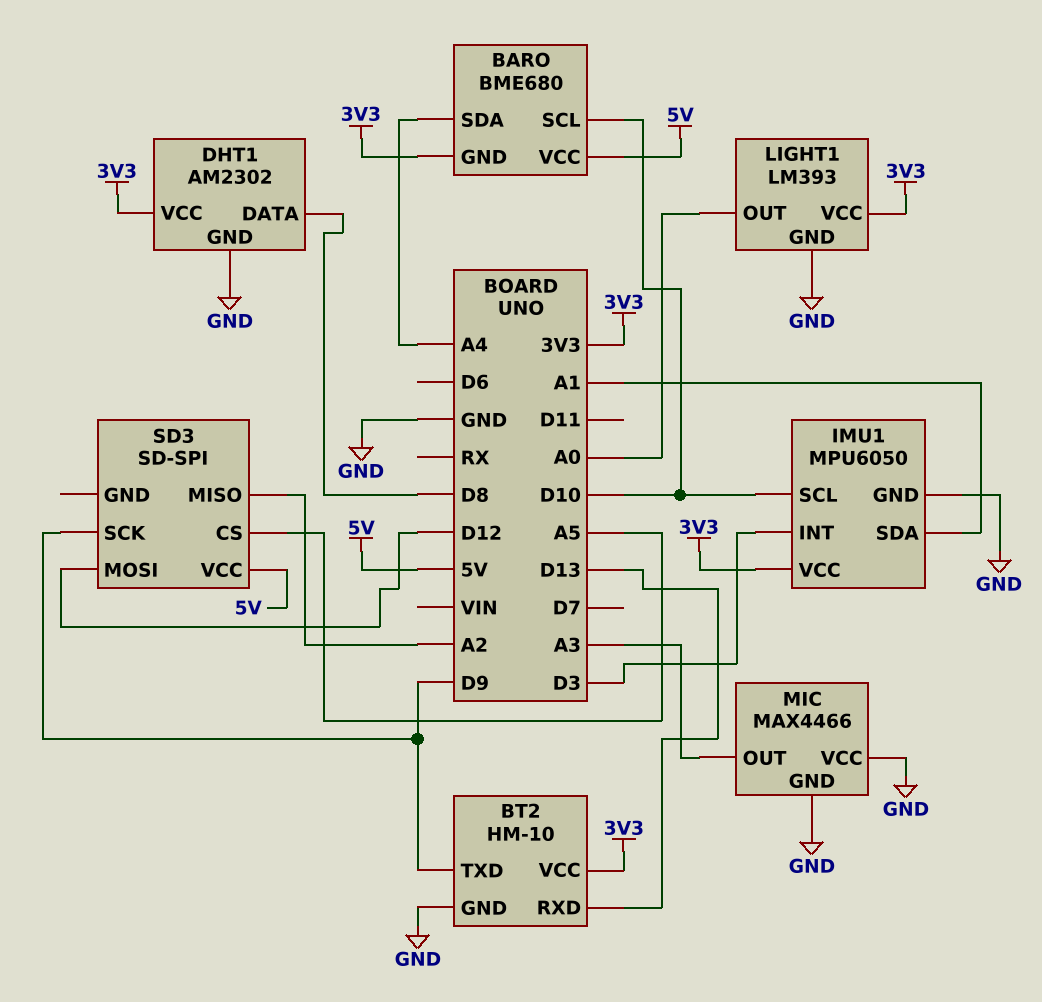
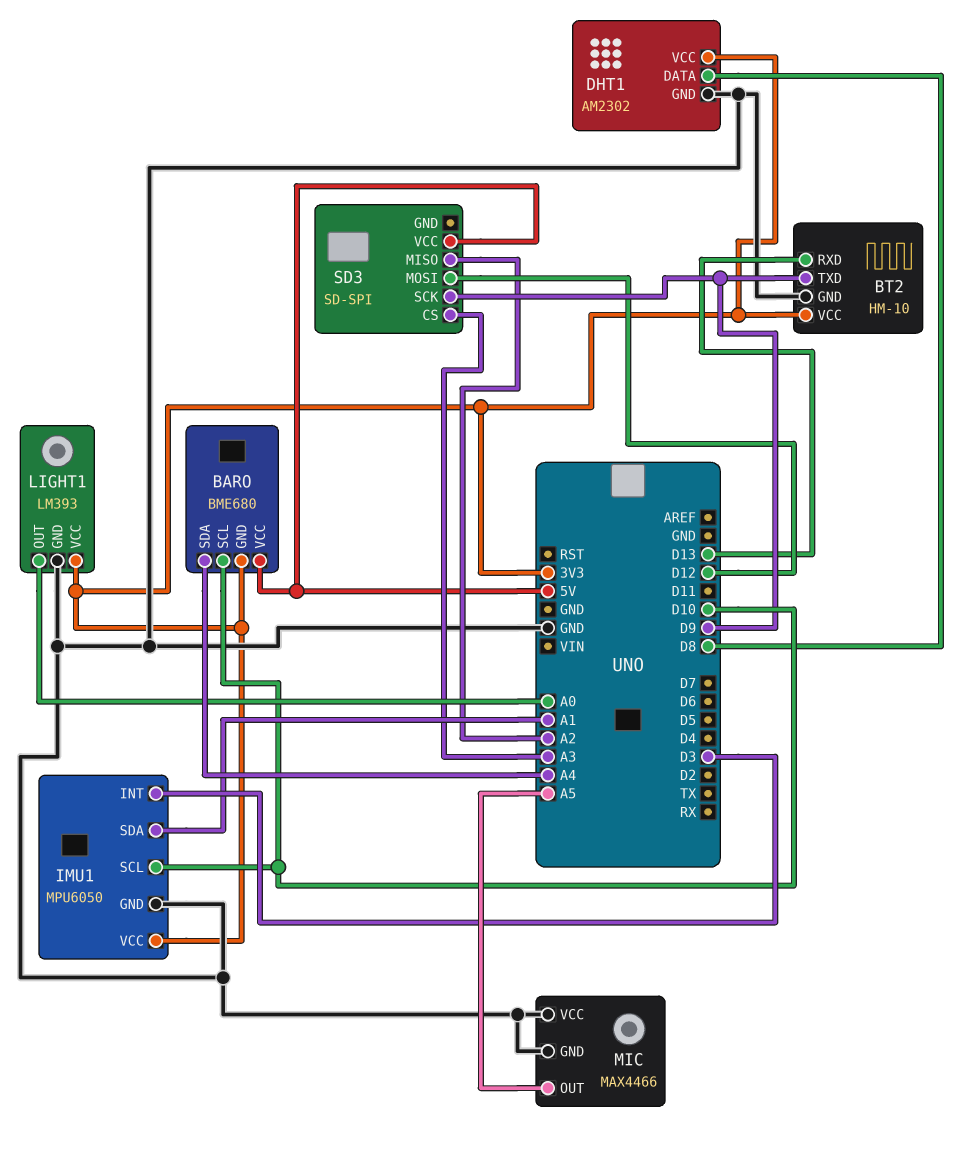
MIC pin OUT: A3 -> A5
SD3 pin CS: A5 -> A3

